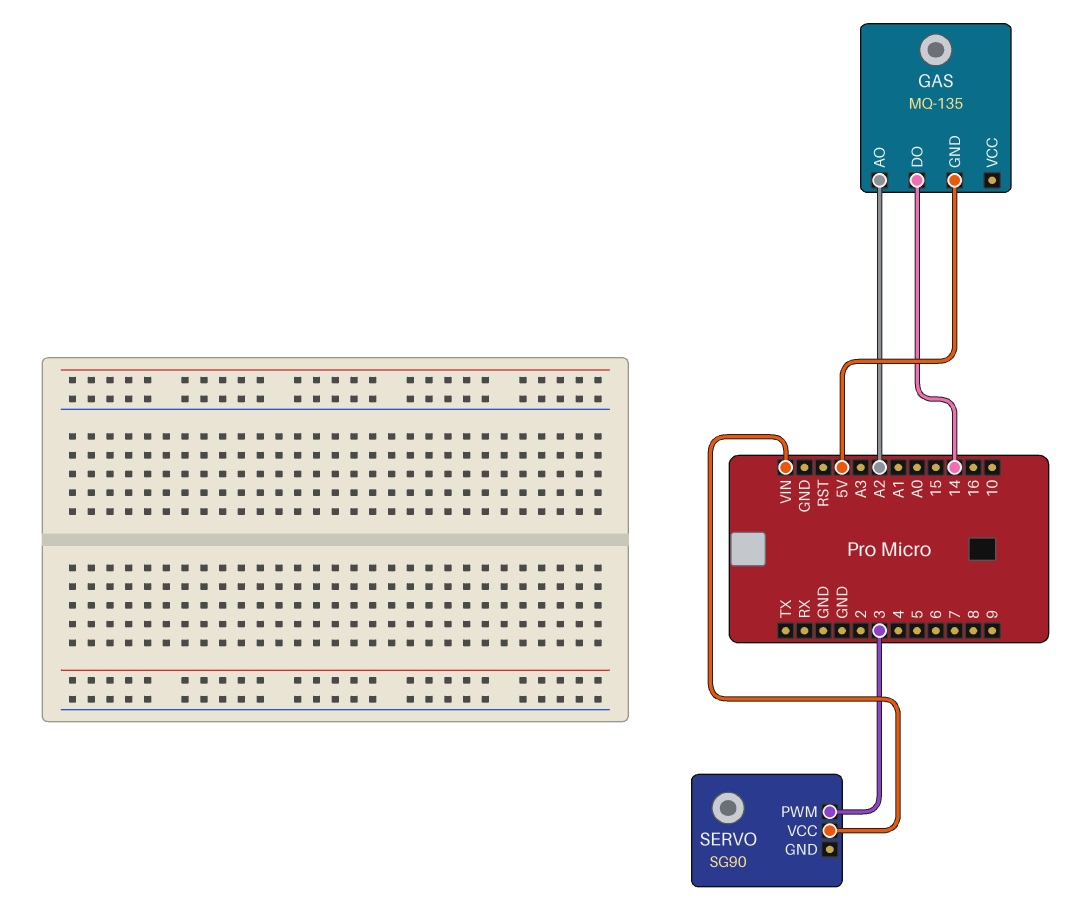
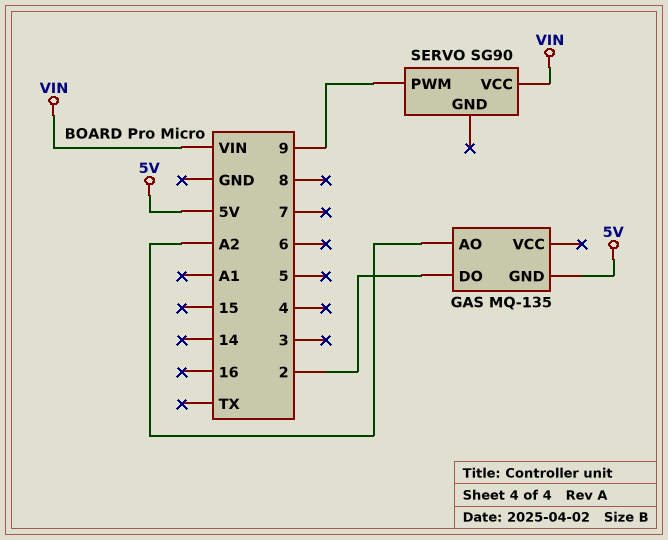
GAS pin DO: 14 -> 2
SERVO pin PWM: 3 -> 9

